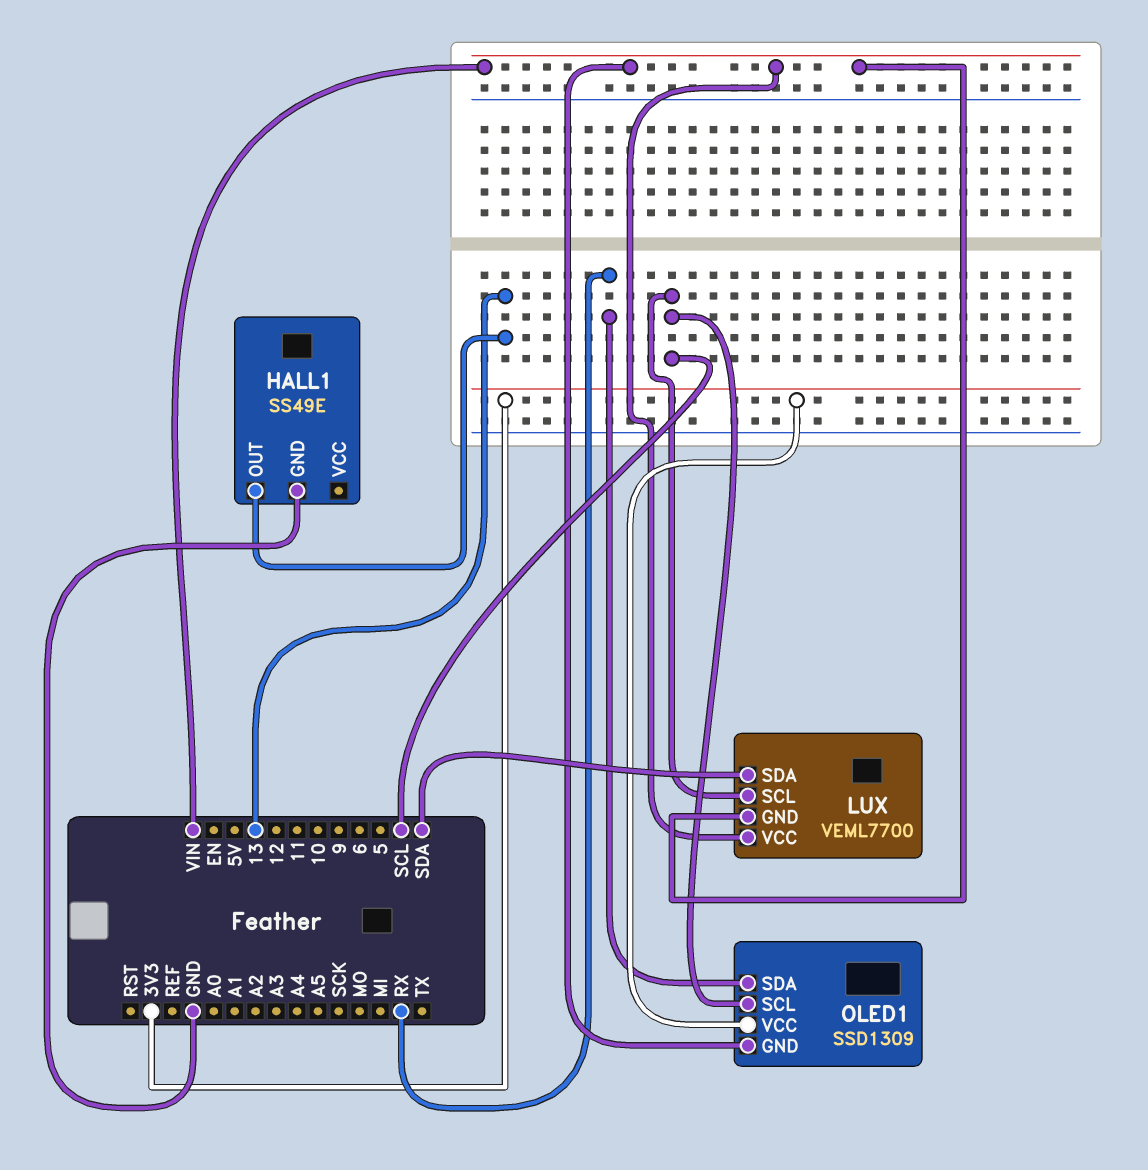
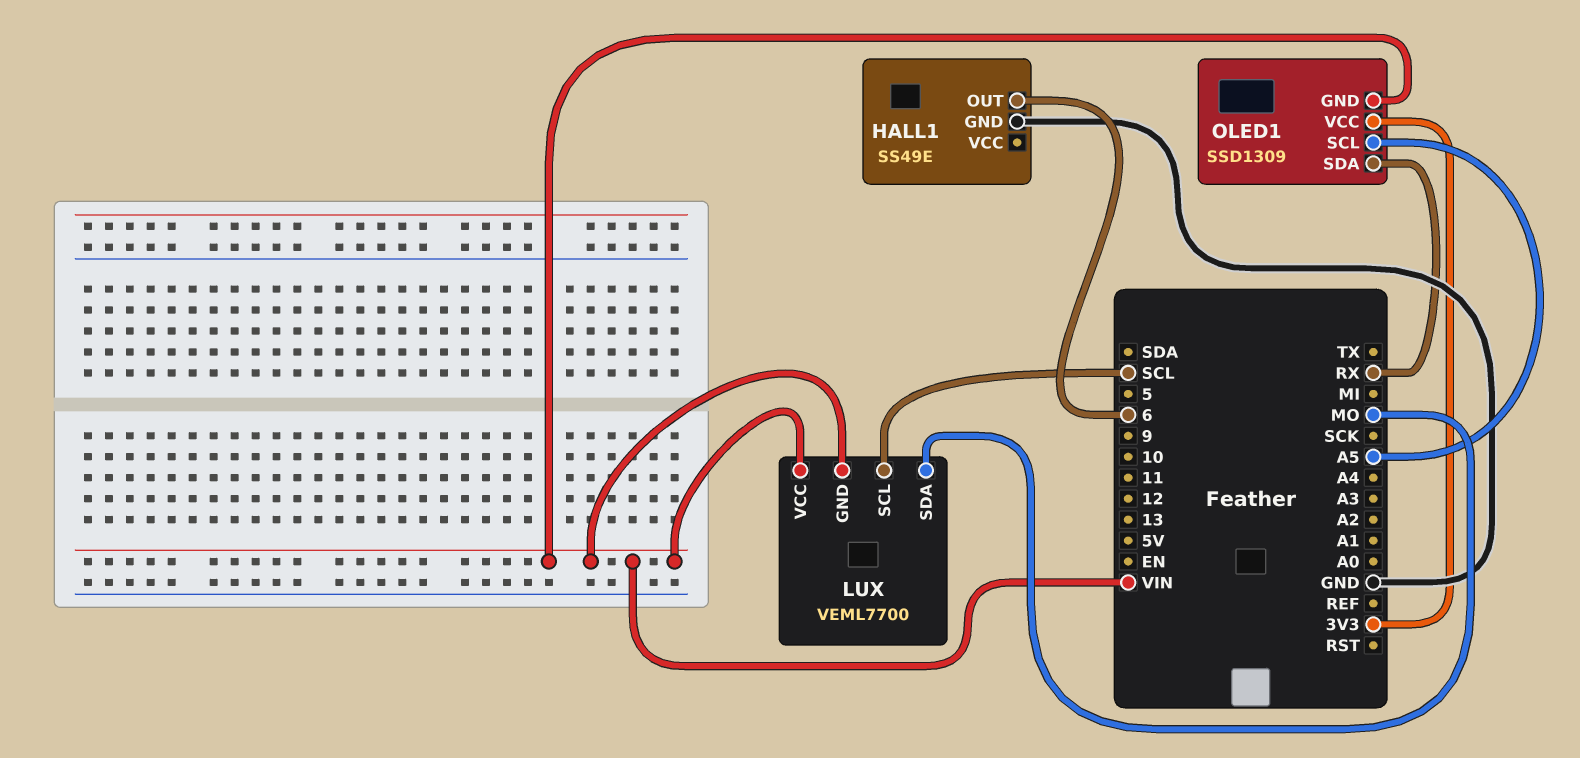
HALL1 pin OUT: 13 -> 6
LUX pin SDA: SDA -> MO
OLED1 pin SCL: SCL -> A5

